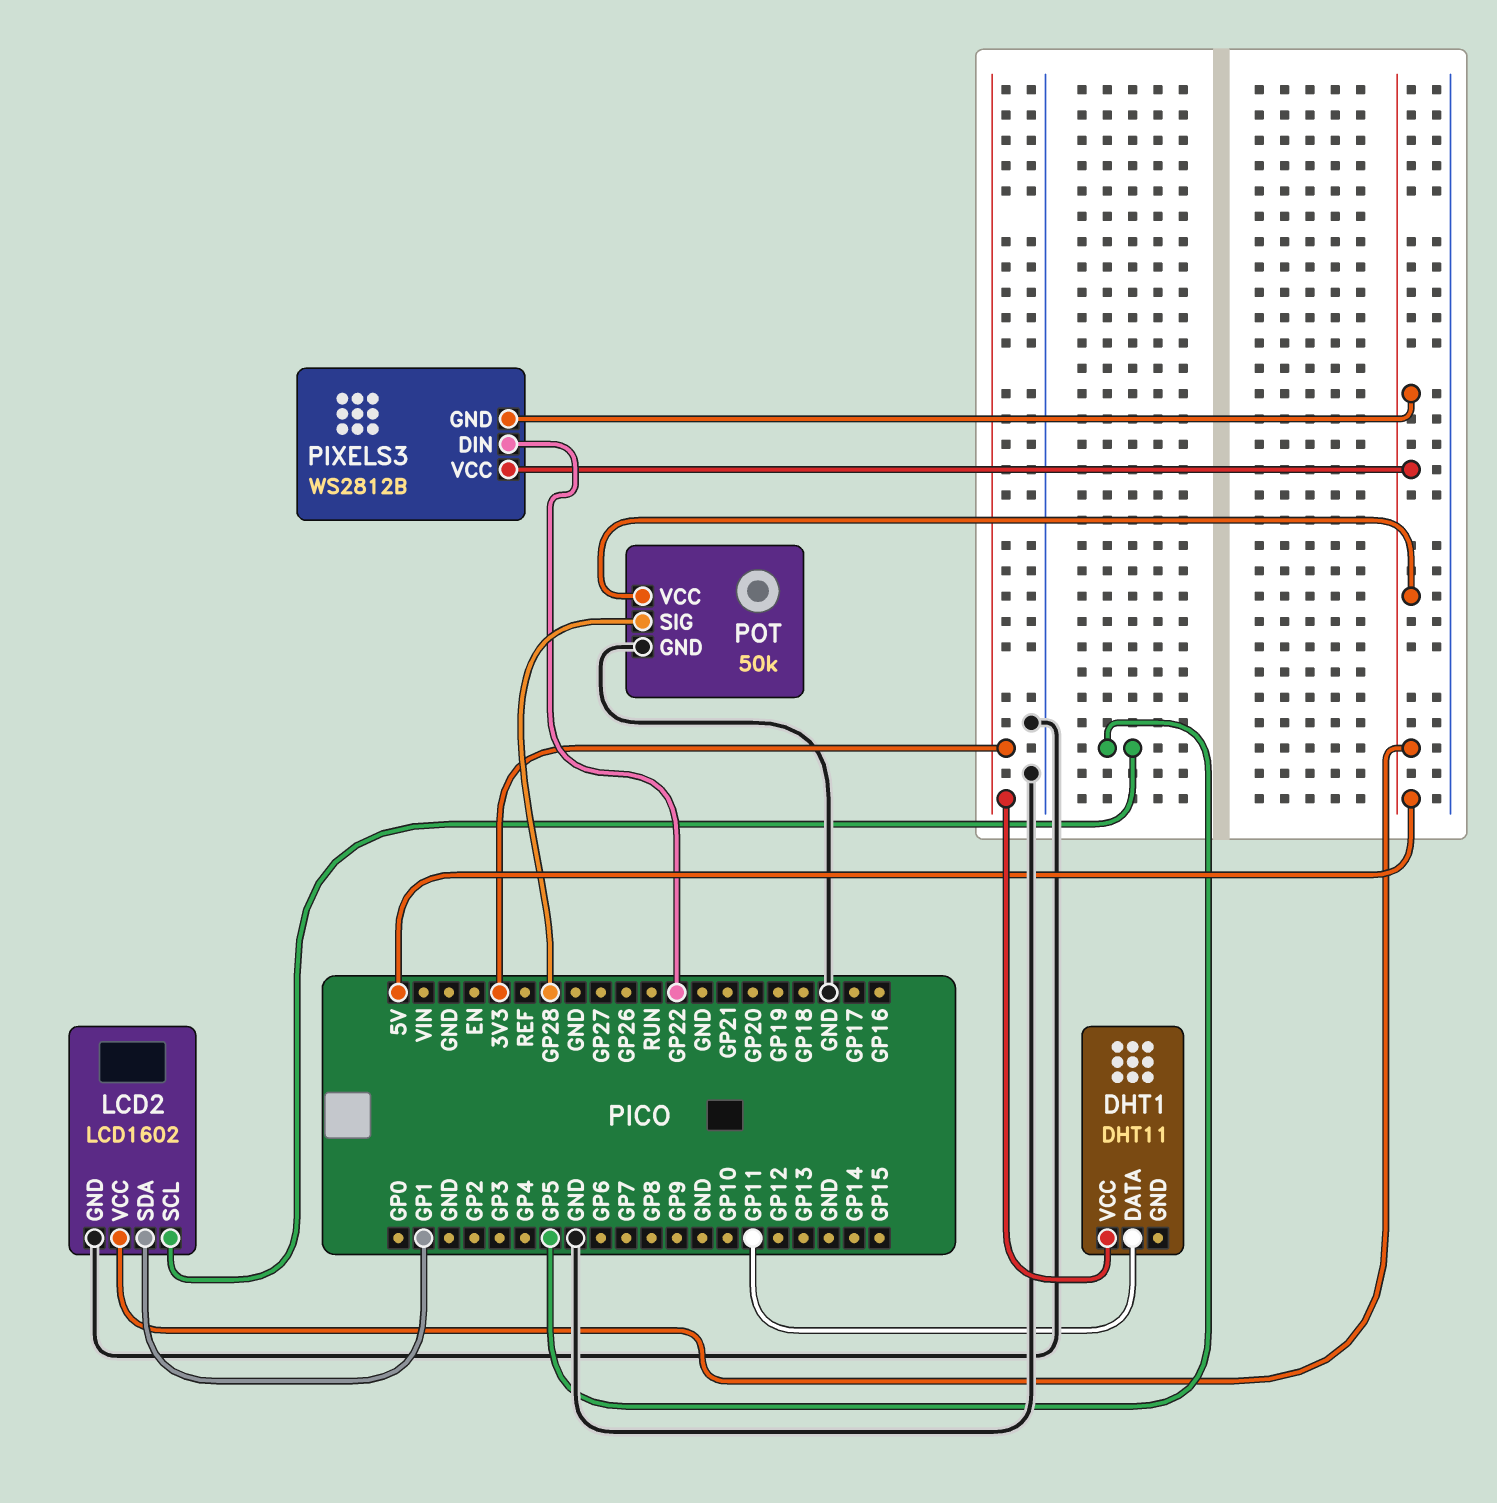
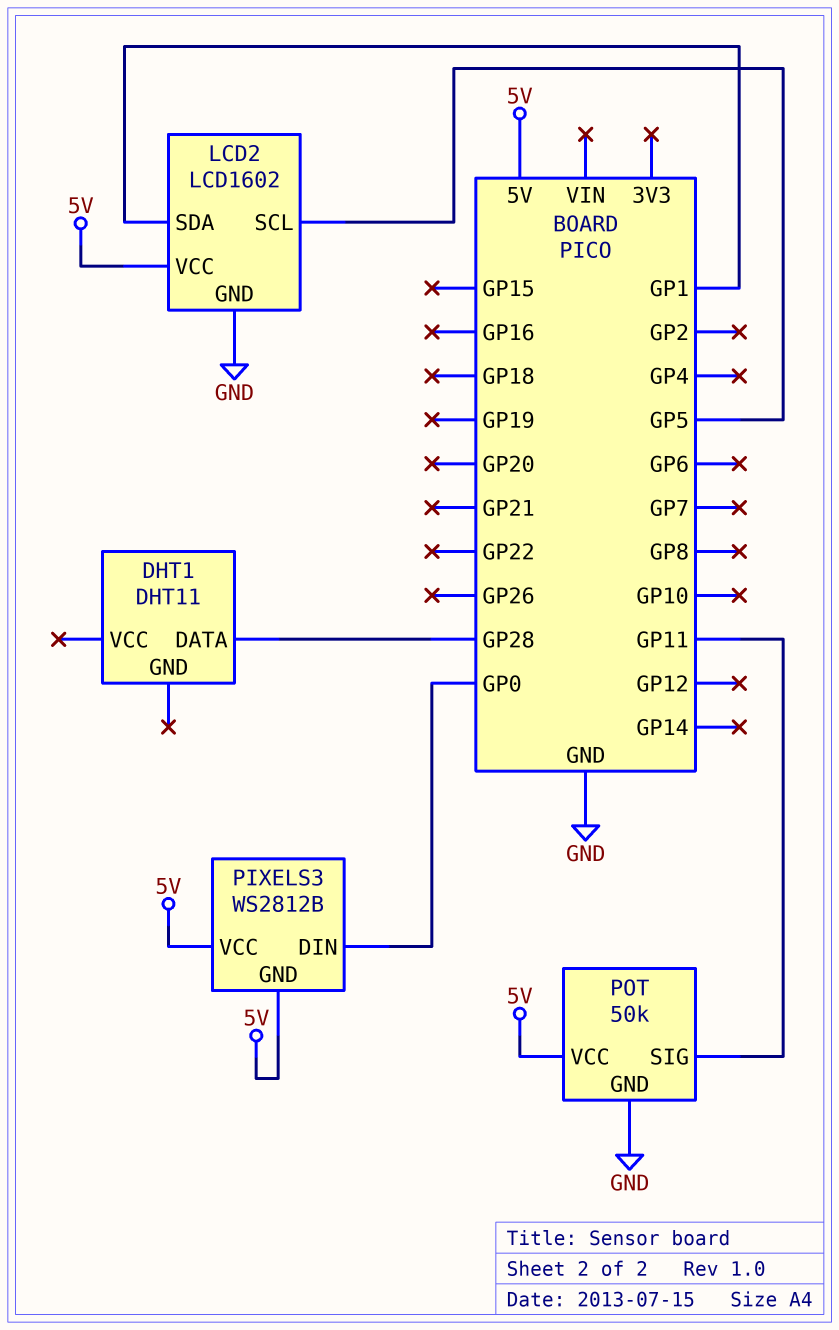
DHT1 pin DATA: GP11 -> GP28
DHT1 pin VCC: 3V3 -> none
PIXELS3 pin DIN: GP22 -> GP0
POT pin SIG: GP28 -> GP11

